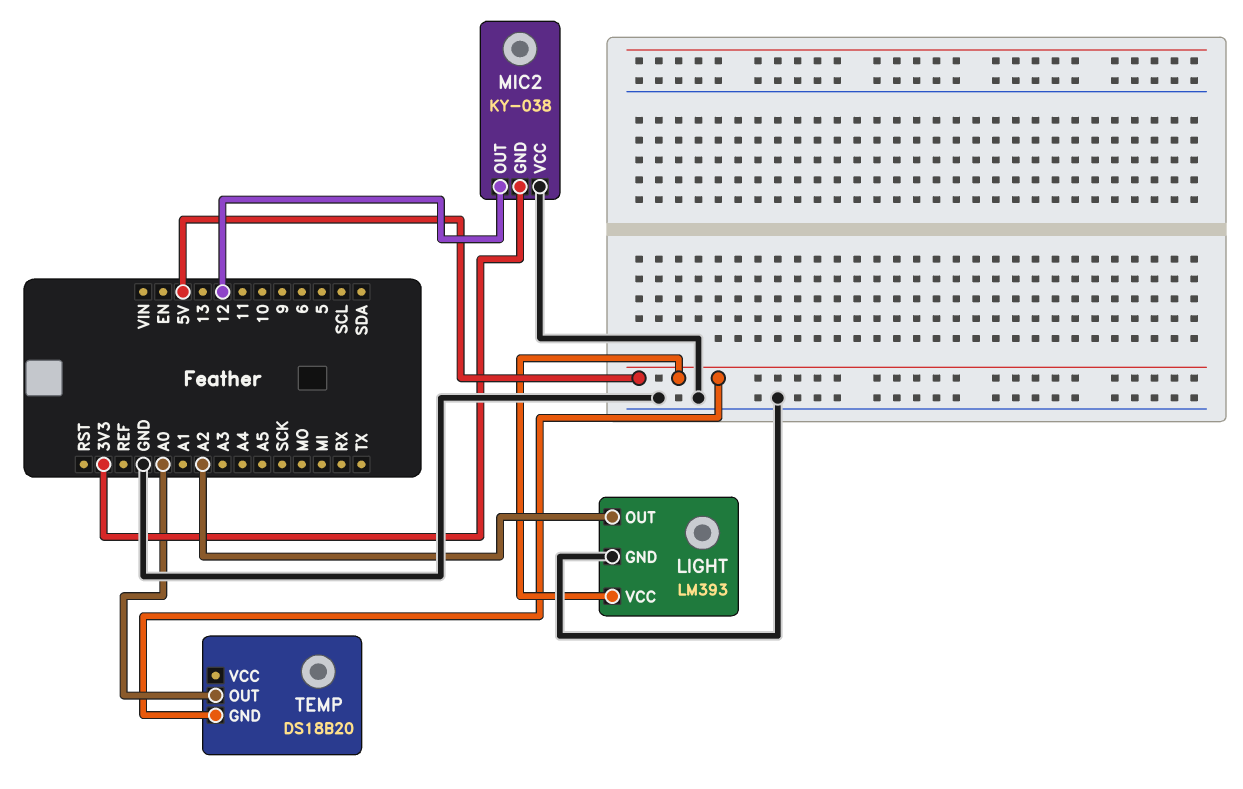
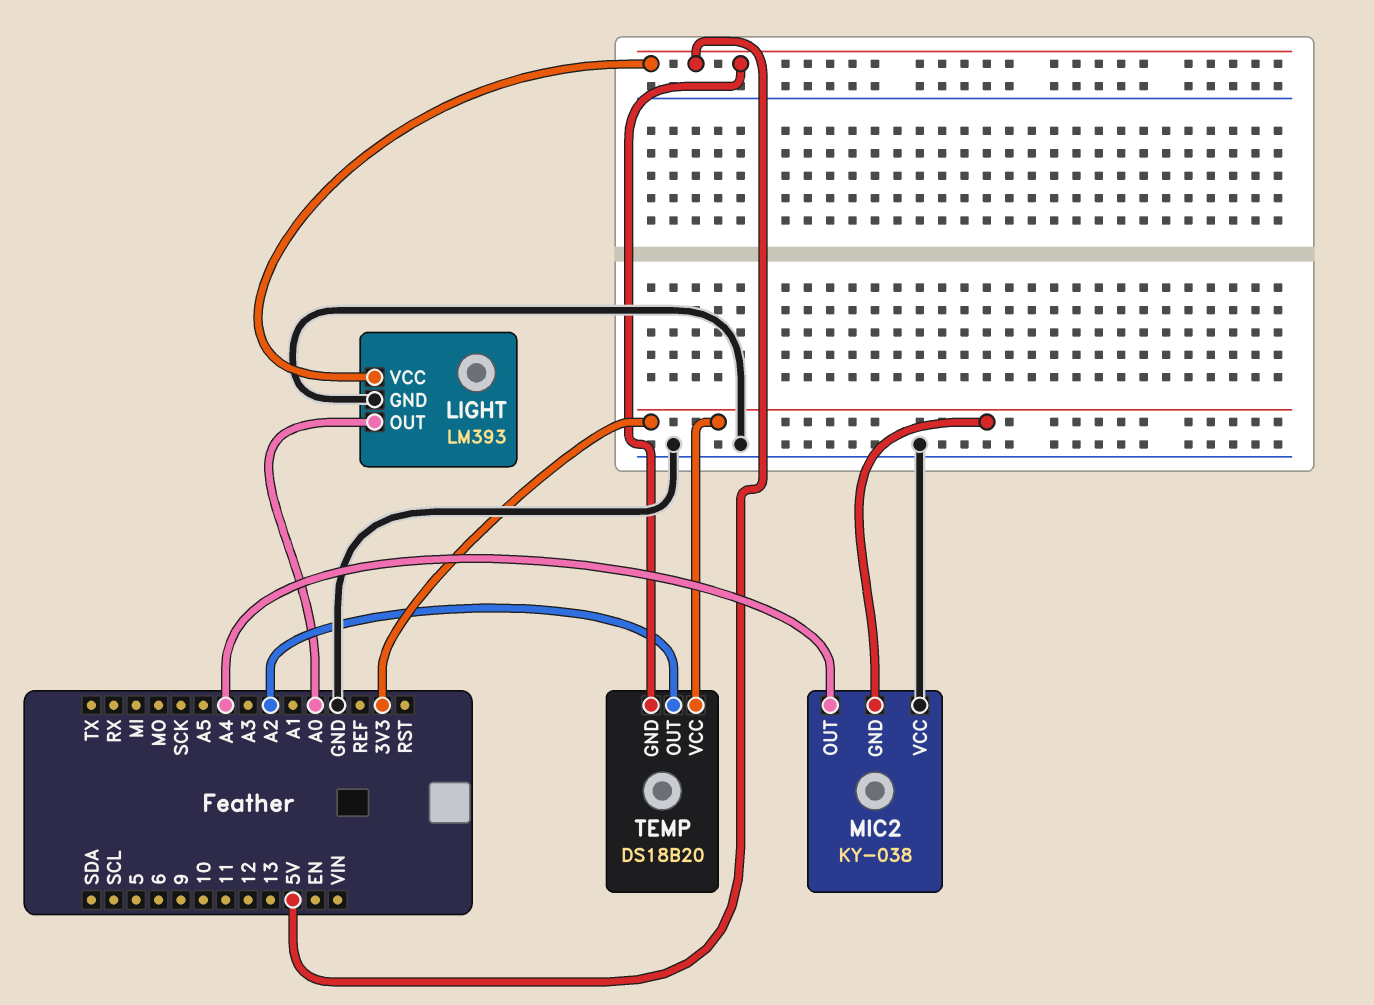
LIGHT pin OUT: A2 -> A0
MIC2 pin OUT: 12 -> A4
TEMP pin OUT: A0 -> A2
TEMP pin VCC: none -> 3V3

